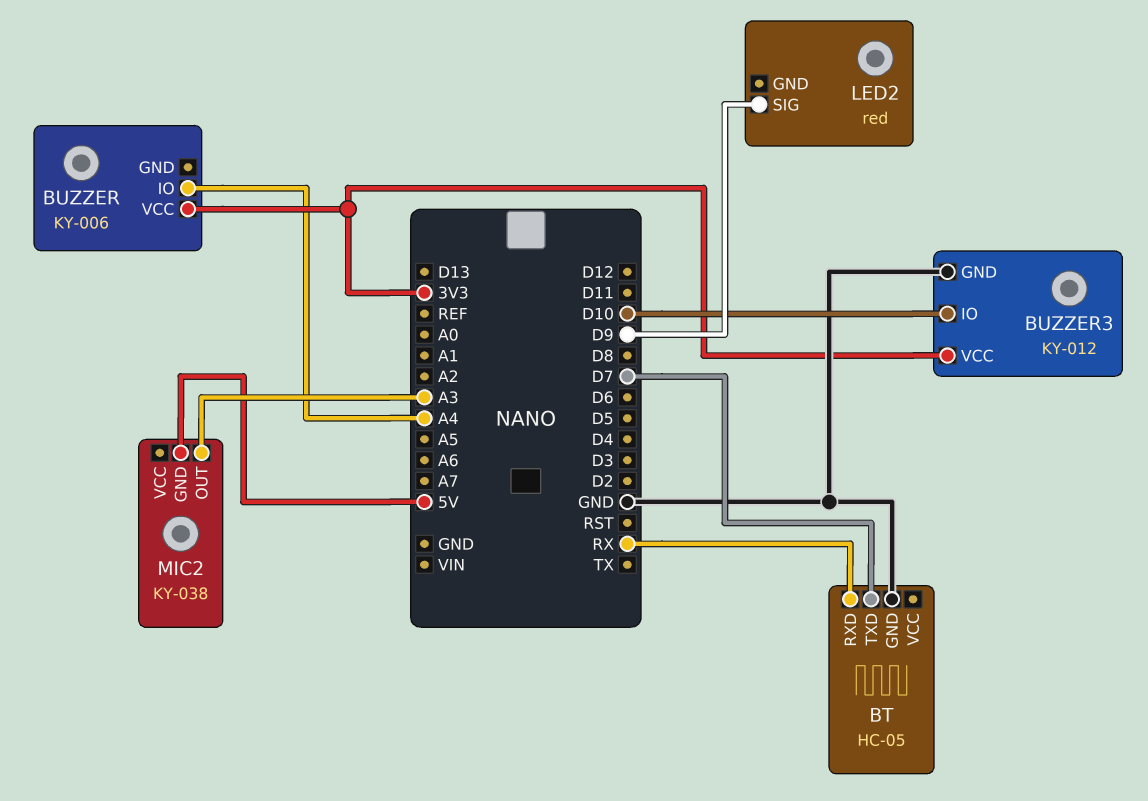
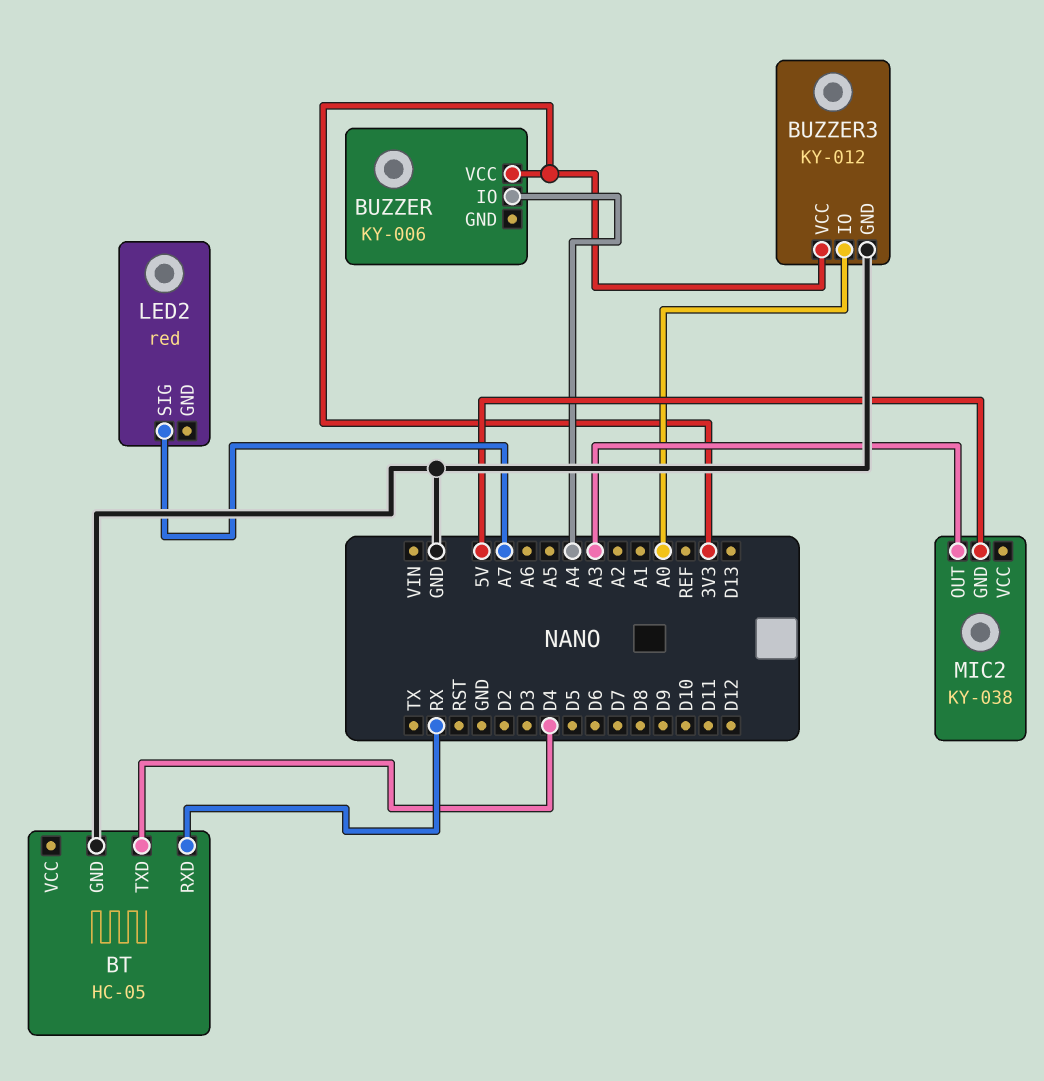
BT pin TXD: D7 -> D4
BUZZER3 pin IO: D10 -> A0
LED2 pin SIG: D9 -> A7

